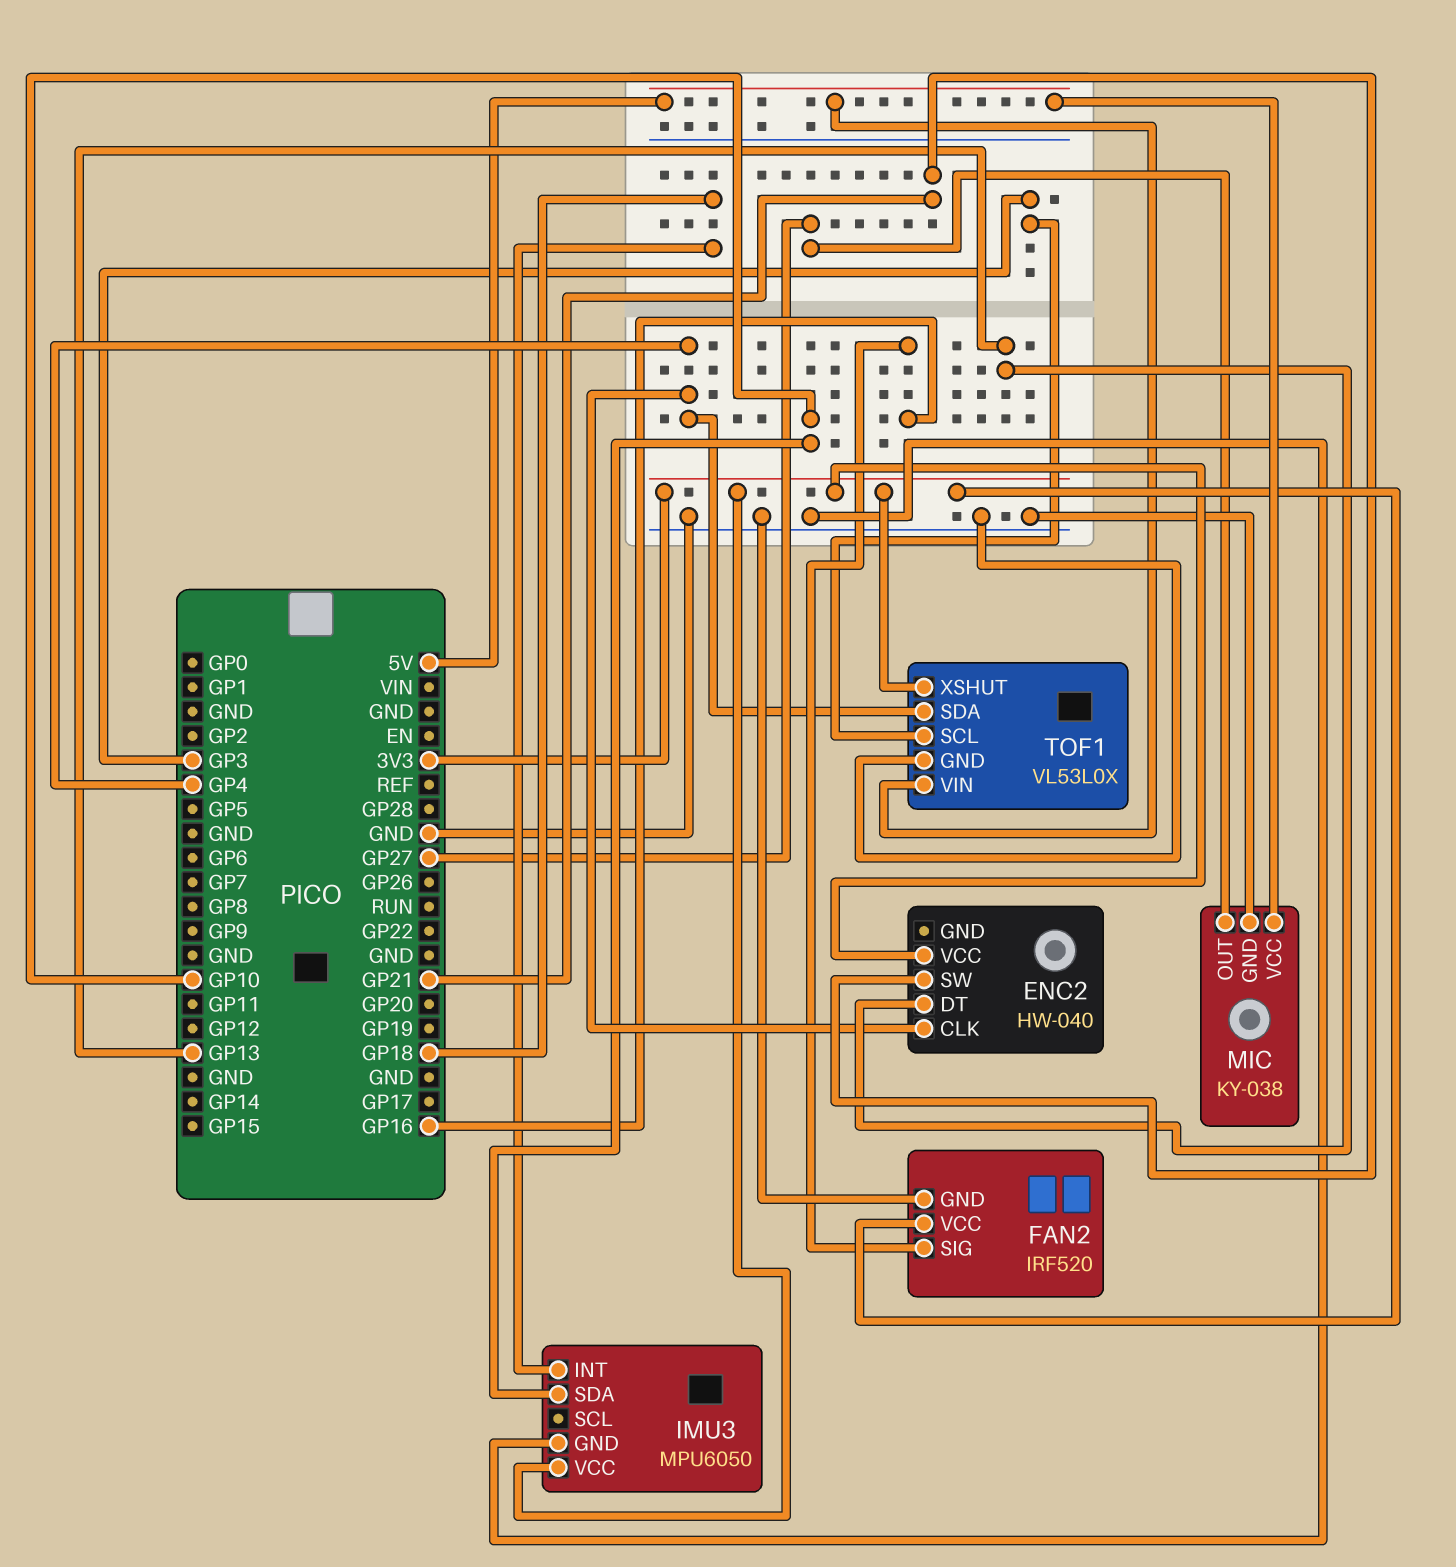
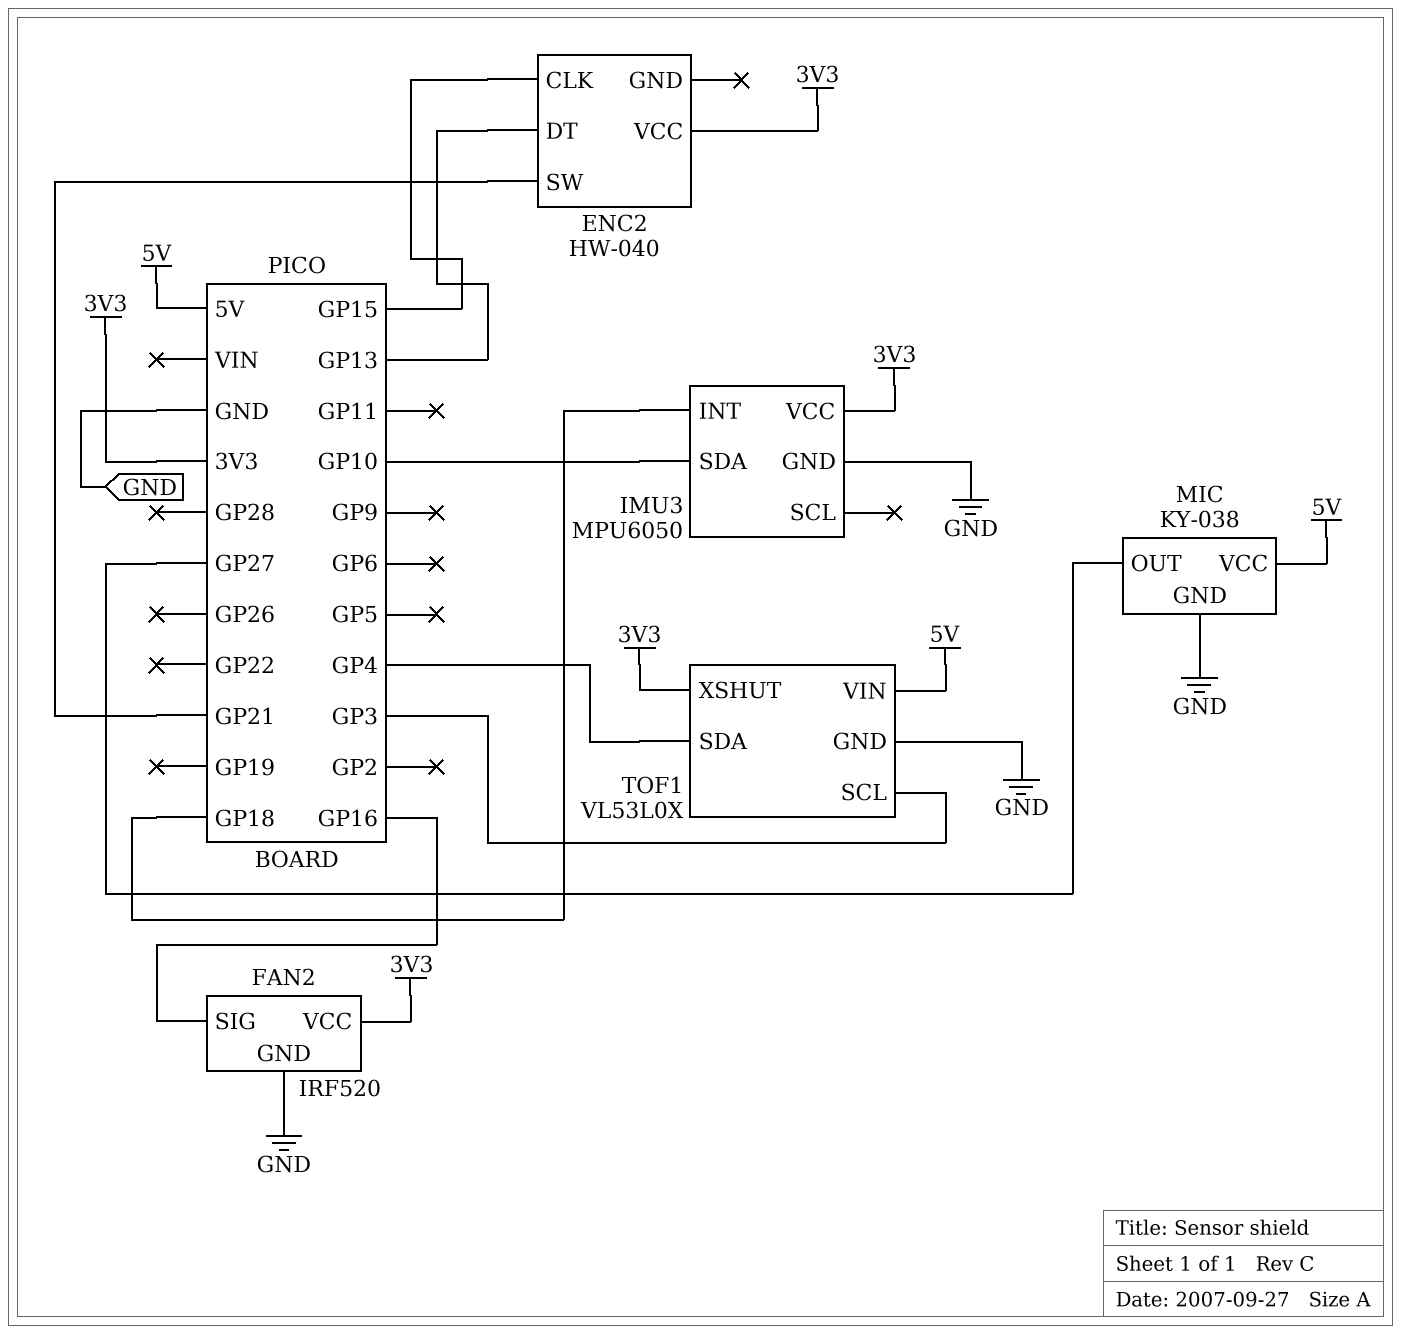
ENC2 pin CLK: GP4 -> GP15

